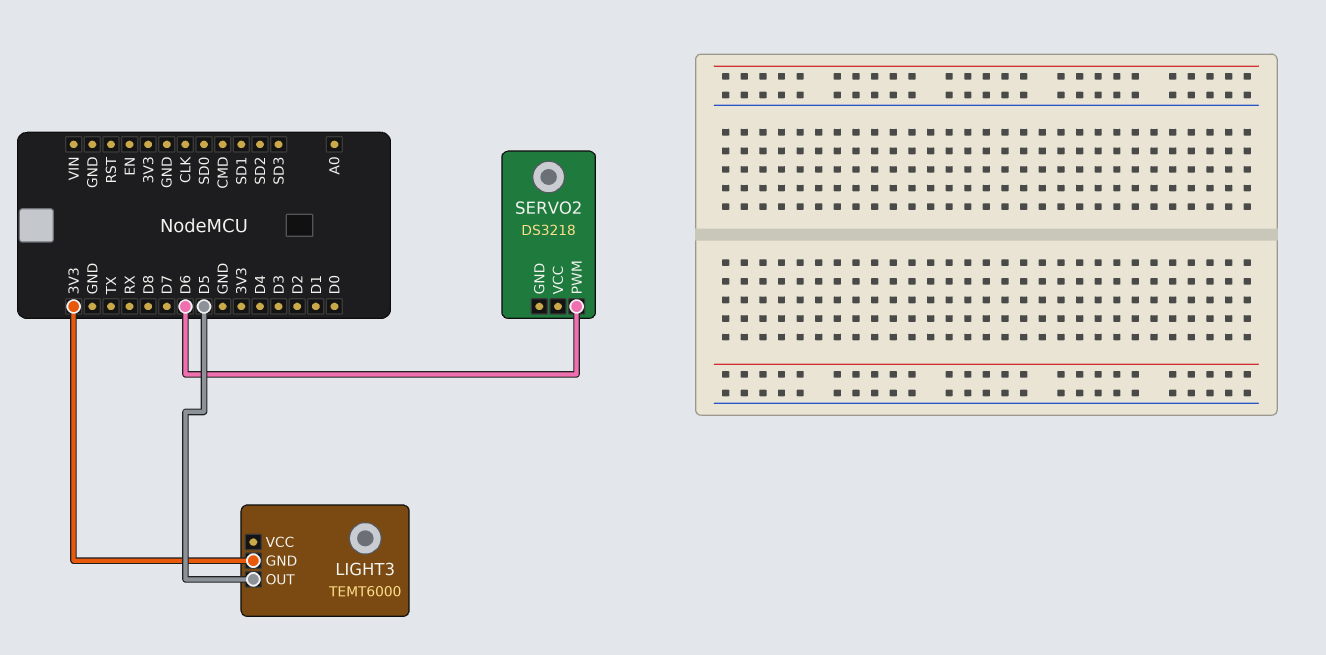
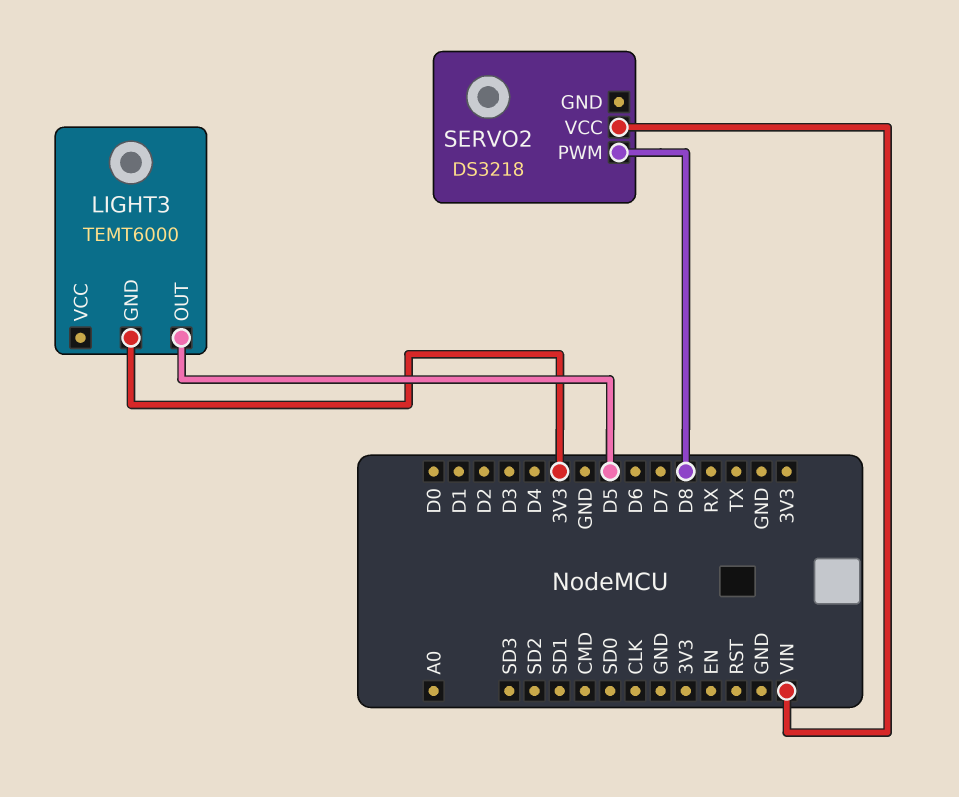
SERVO2 pin PWM: D6 -> D8
SERVO2 pin VCC: none -> VIN

